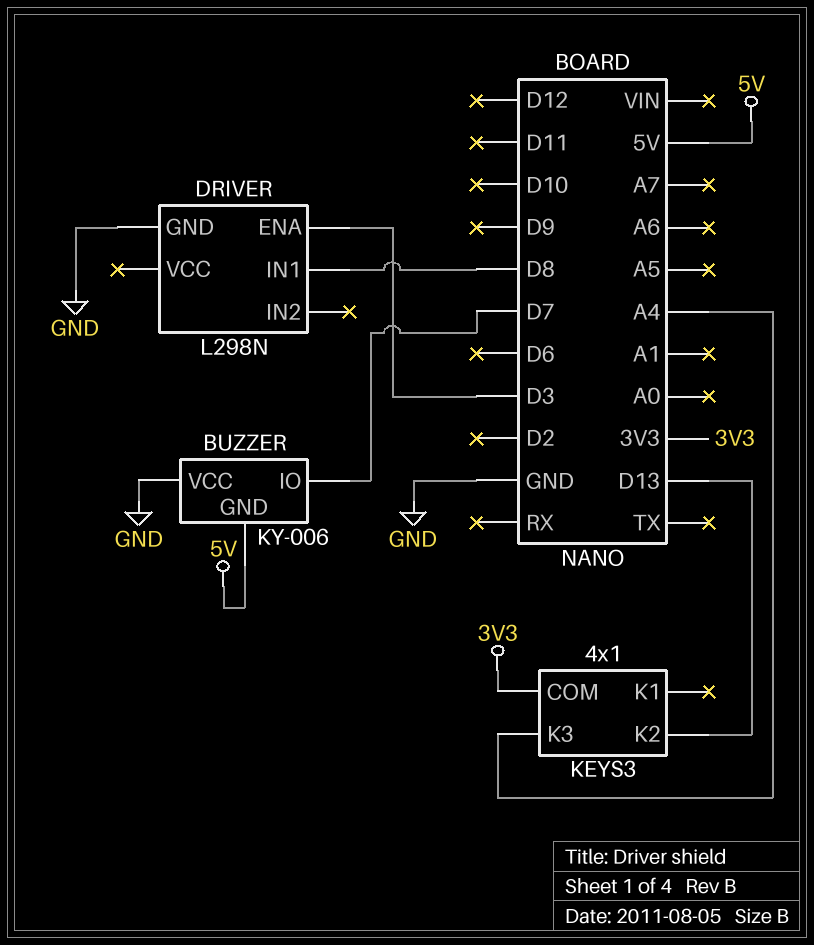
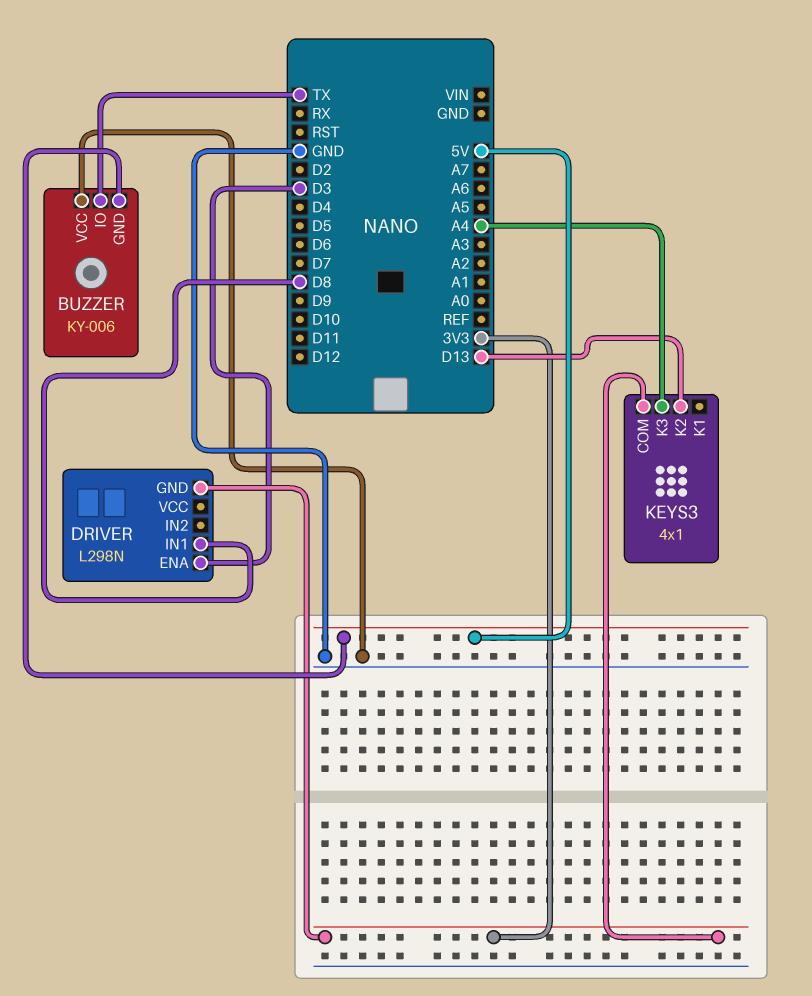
BUZZER pin IO: D7 -> TX
DRIVER pin GND: GND -> 3V3

